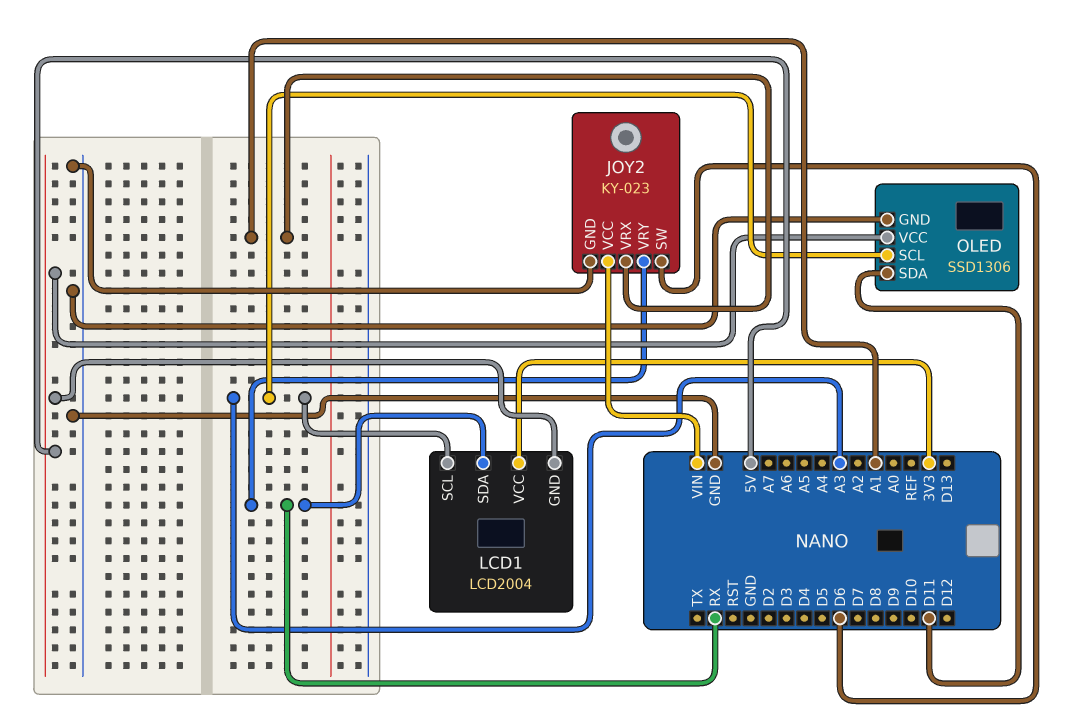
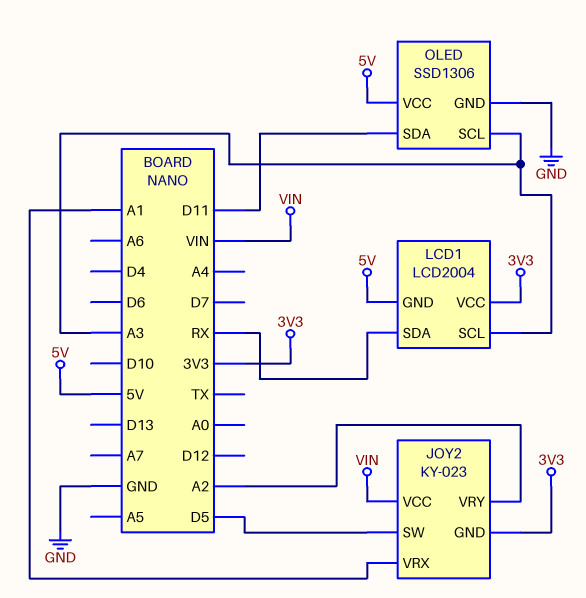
JOY2 pin GND: GND -> 3V3
JOY2 pin SW: D6 -> D5
JOY2 pin VRY: RX -> A2

